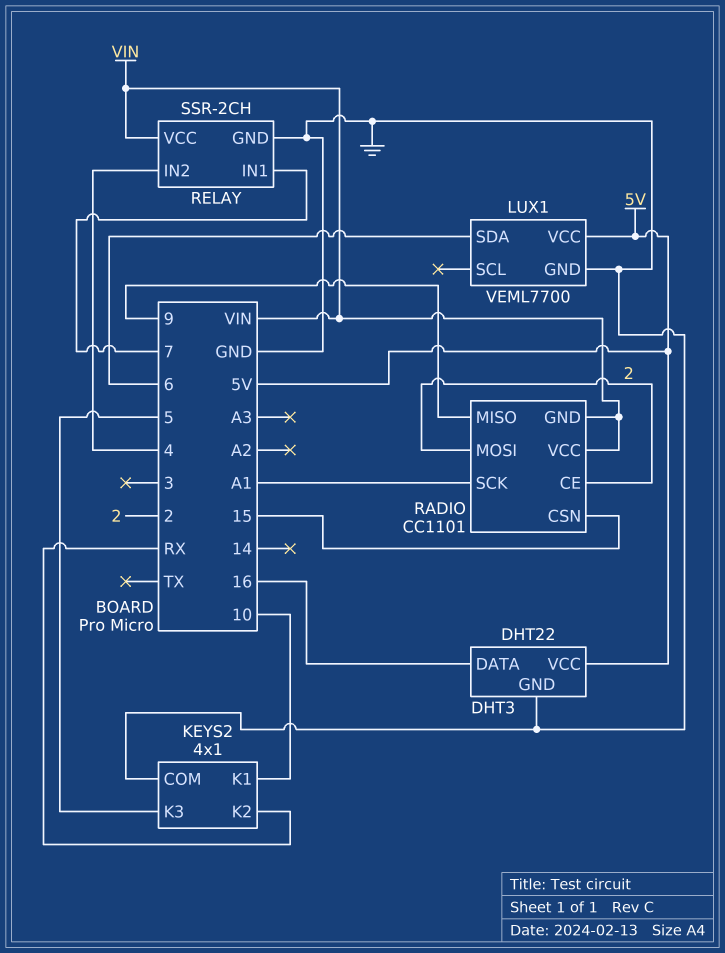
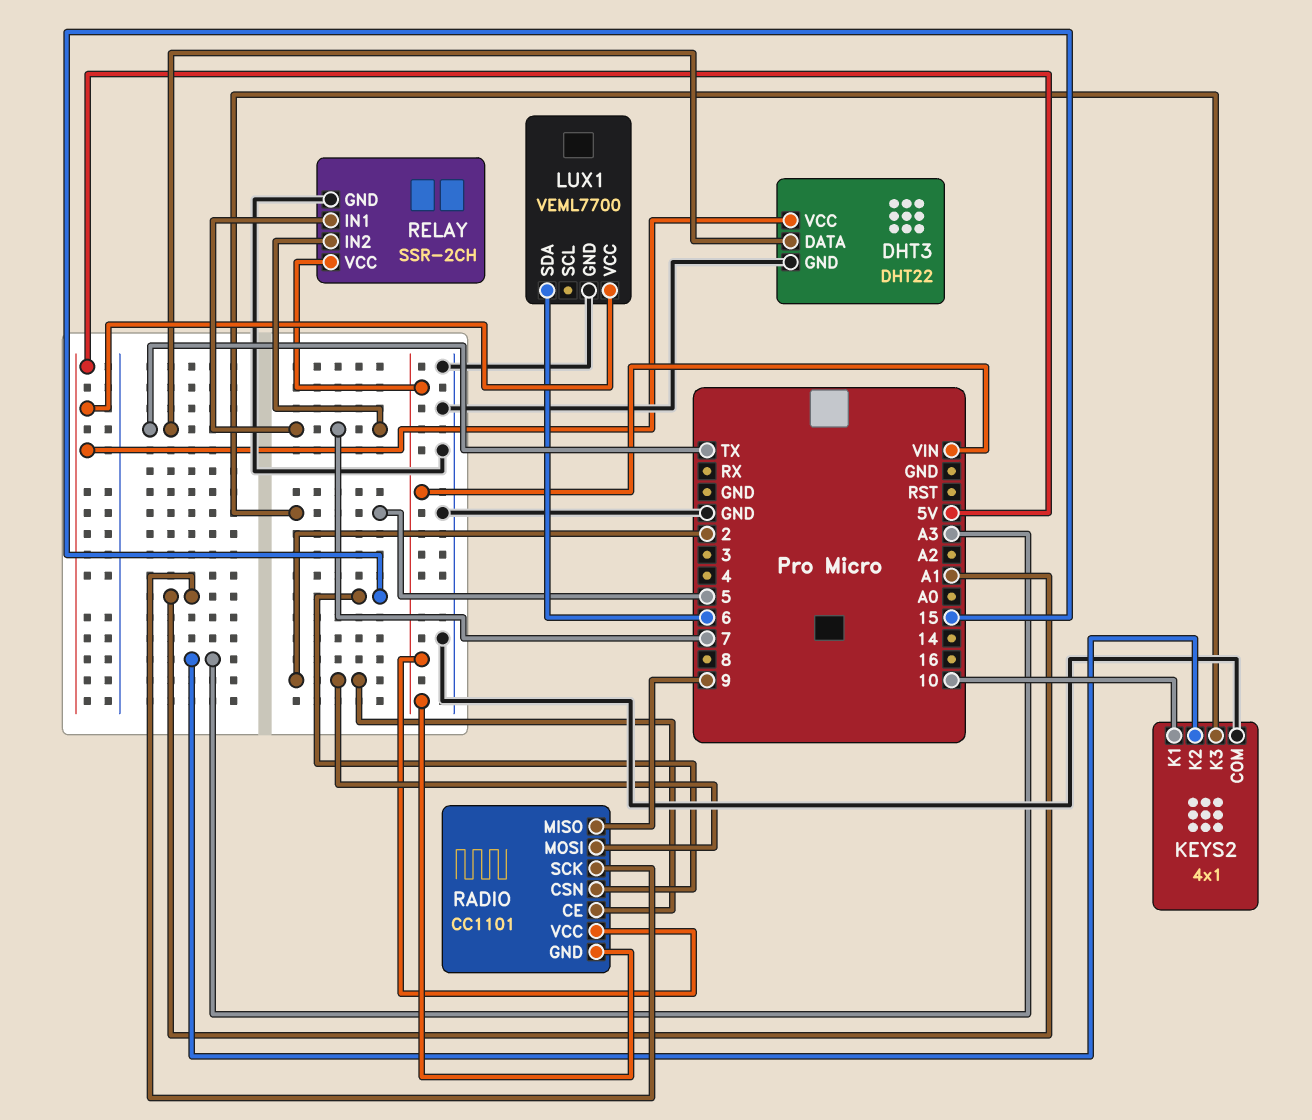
DHT3 pin DATA: 16 -> TX
KEYS2 pin K2: RX -> A3
RELAY pin IN2: 4 -> 7

